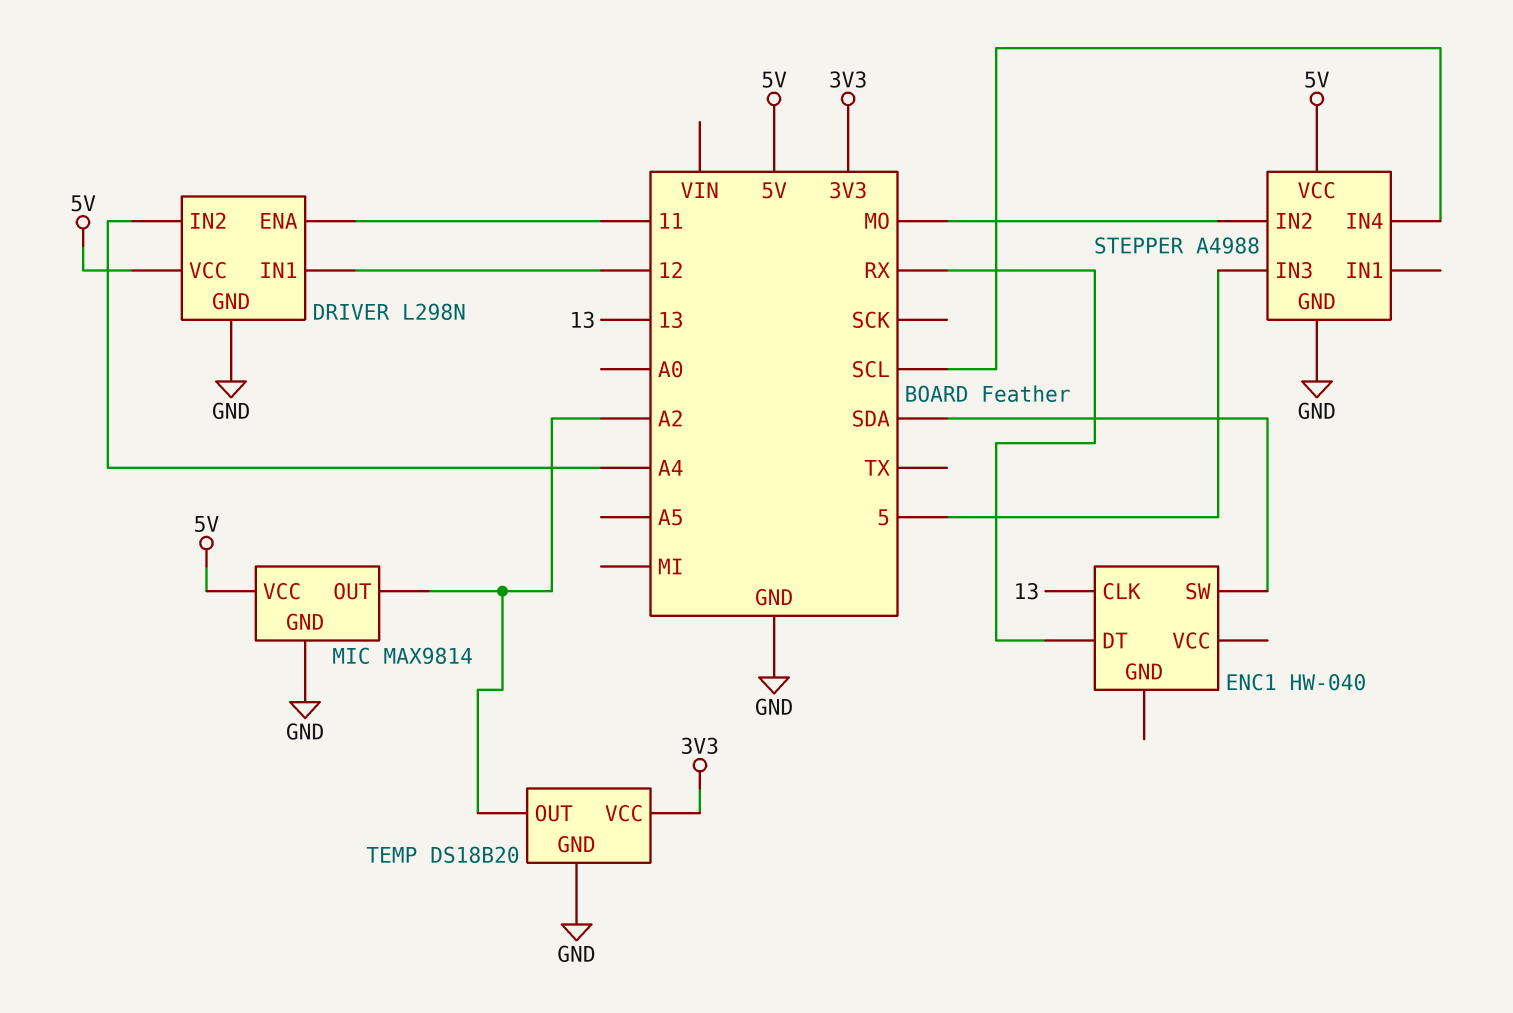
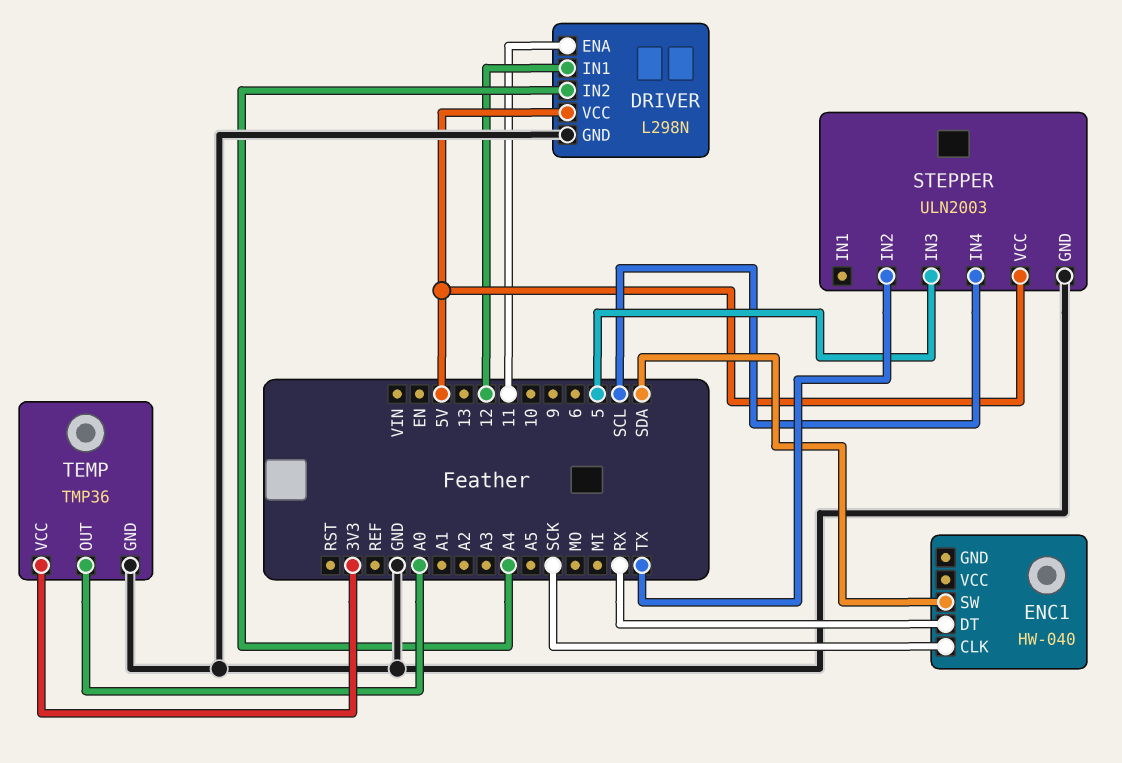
ENC1 pin CLK: 13 -> SCK
MIC: MAX9814 -> none
MIC pin GND: GND -> none
MIC pin OUT: A2 -> none
MIC pin VCC: 5V -> none
STEPPER: A4988 -> ULN2003
STEPPER pin IN2: MO -> TX
TEMP: DS18B20 -> TMP36
TEMP pin OUT: A2 -> A0

